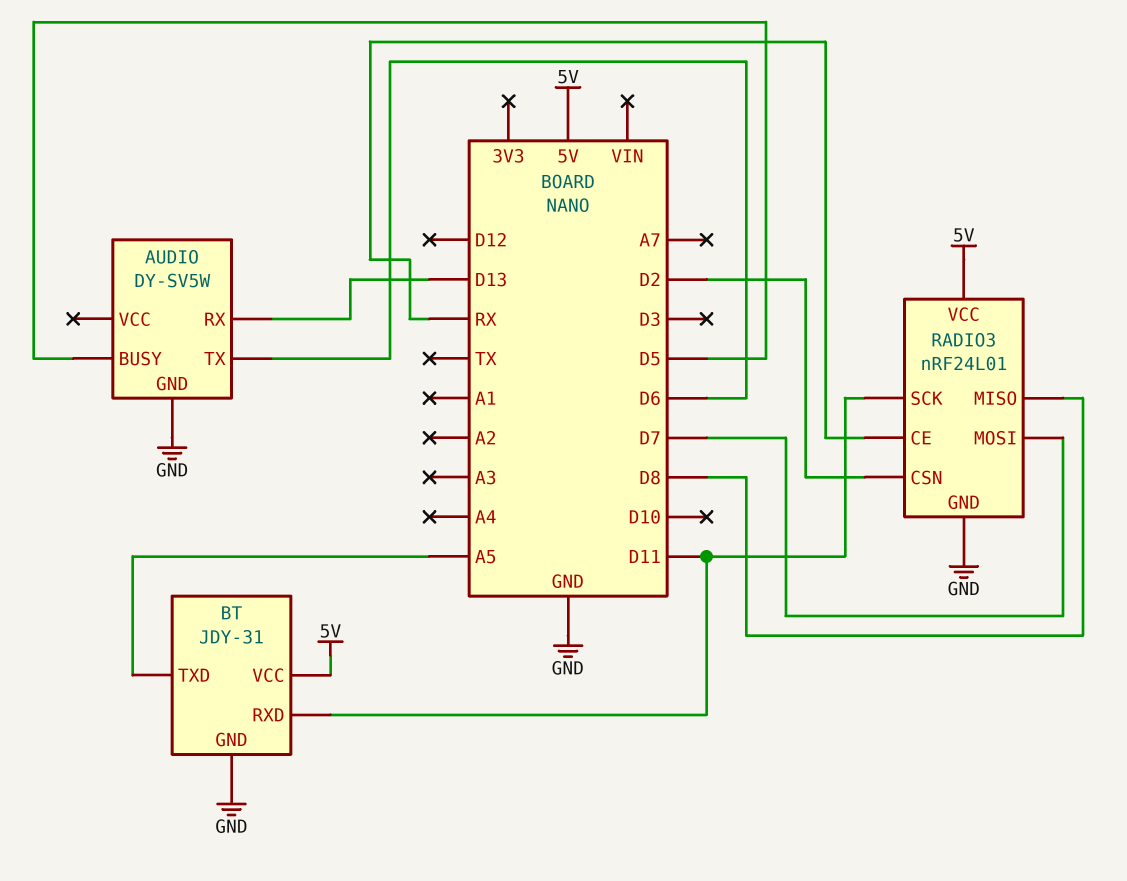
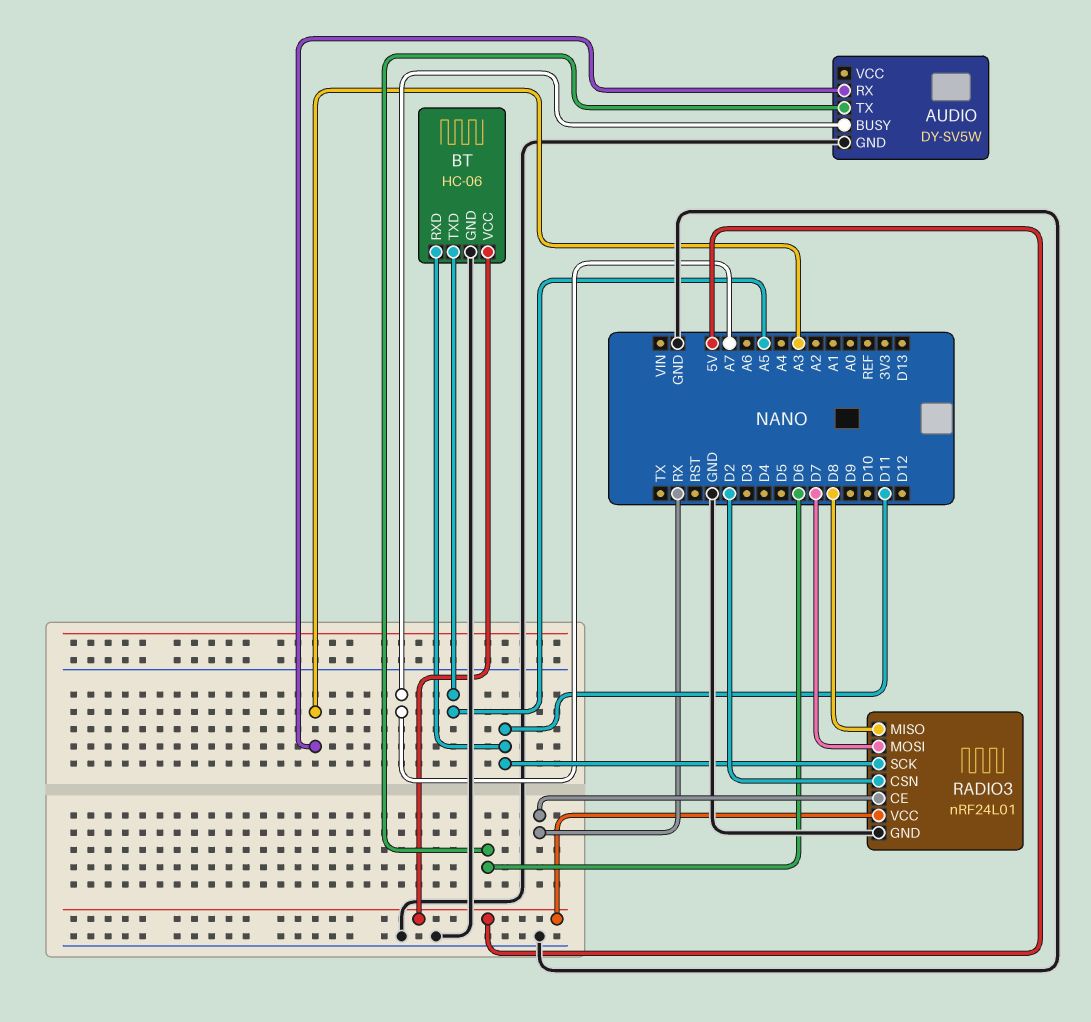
AUDIO pin BUSY: D5 -> A7
AUDIO pin RX: D13 -> A3
BT: JDY-31 -> HC-06

